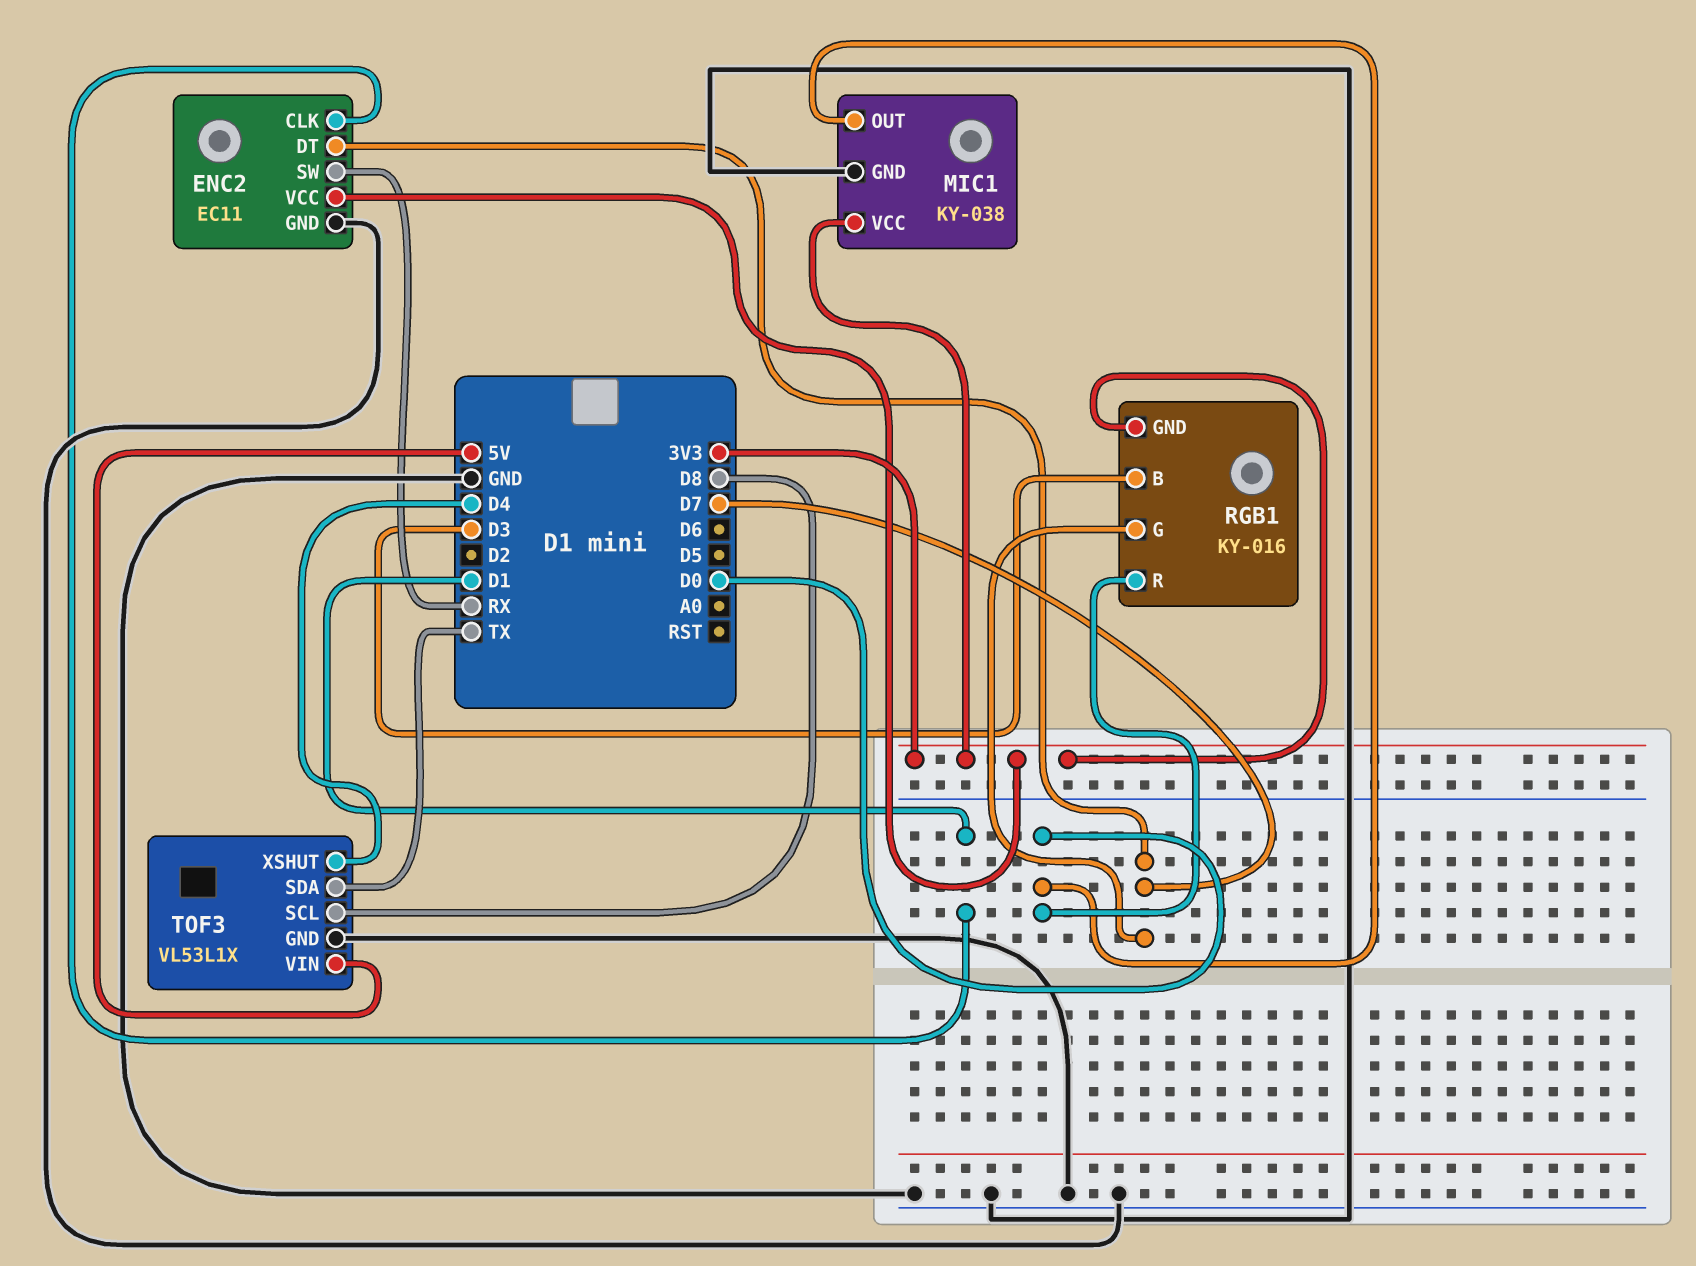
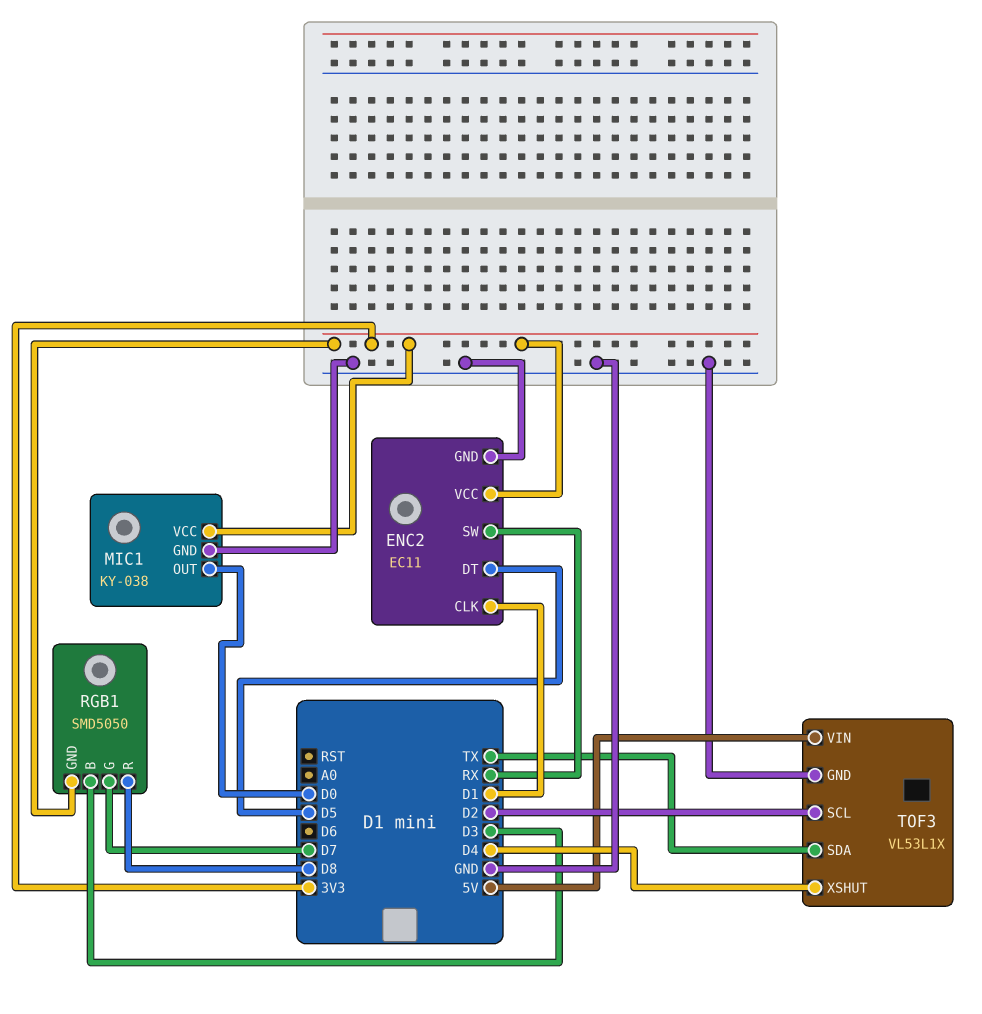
ENC2 pin DT: D7 -> D5
RGB1: KY-016 -> SMD5050
RGB1 pin R: D0 -> D8
TOF3 pin SCL: D8 -> D2

